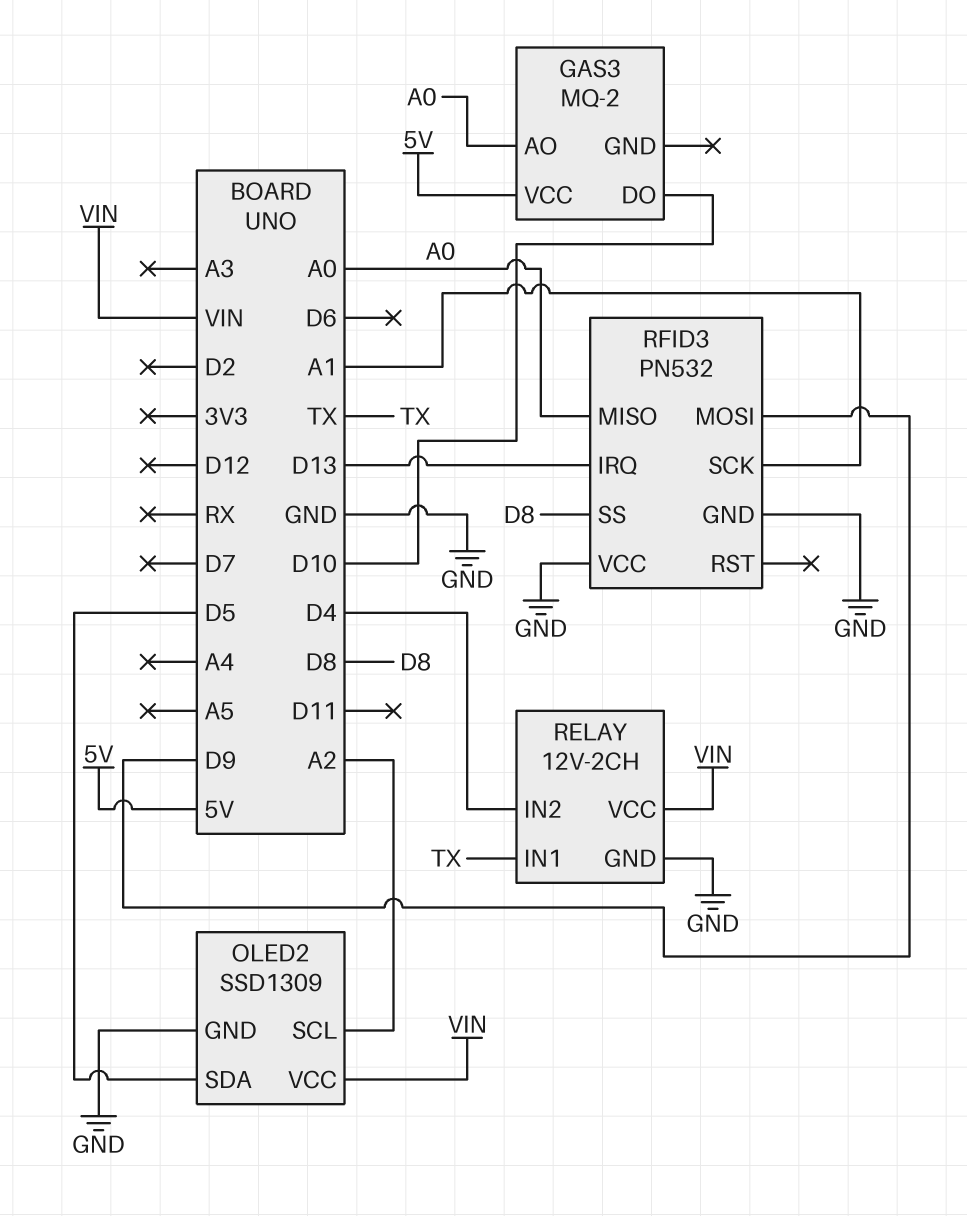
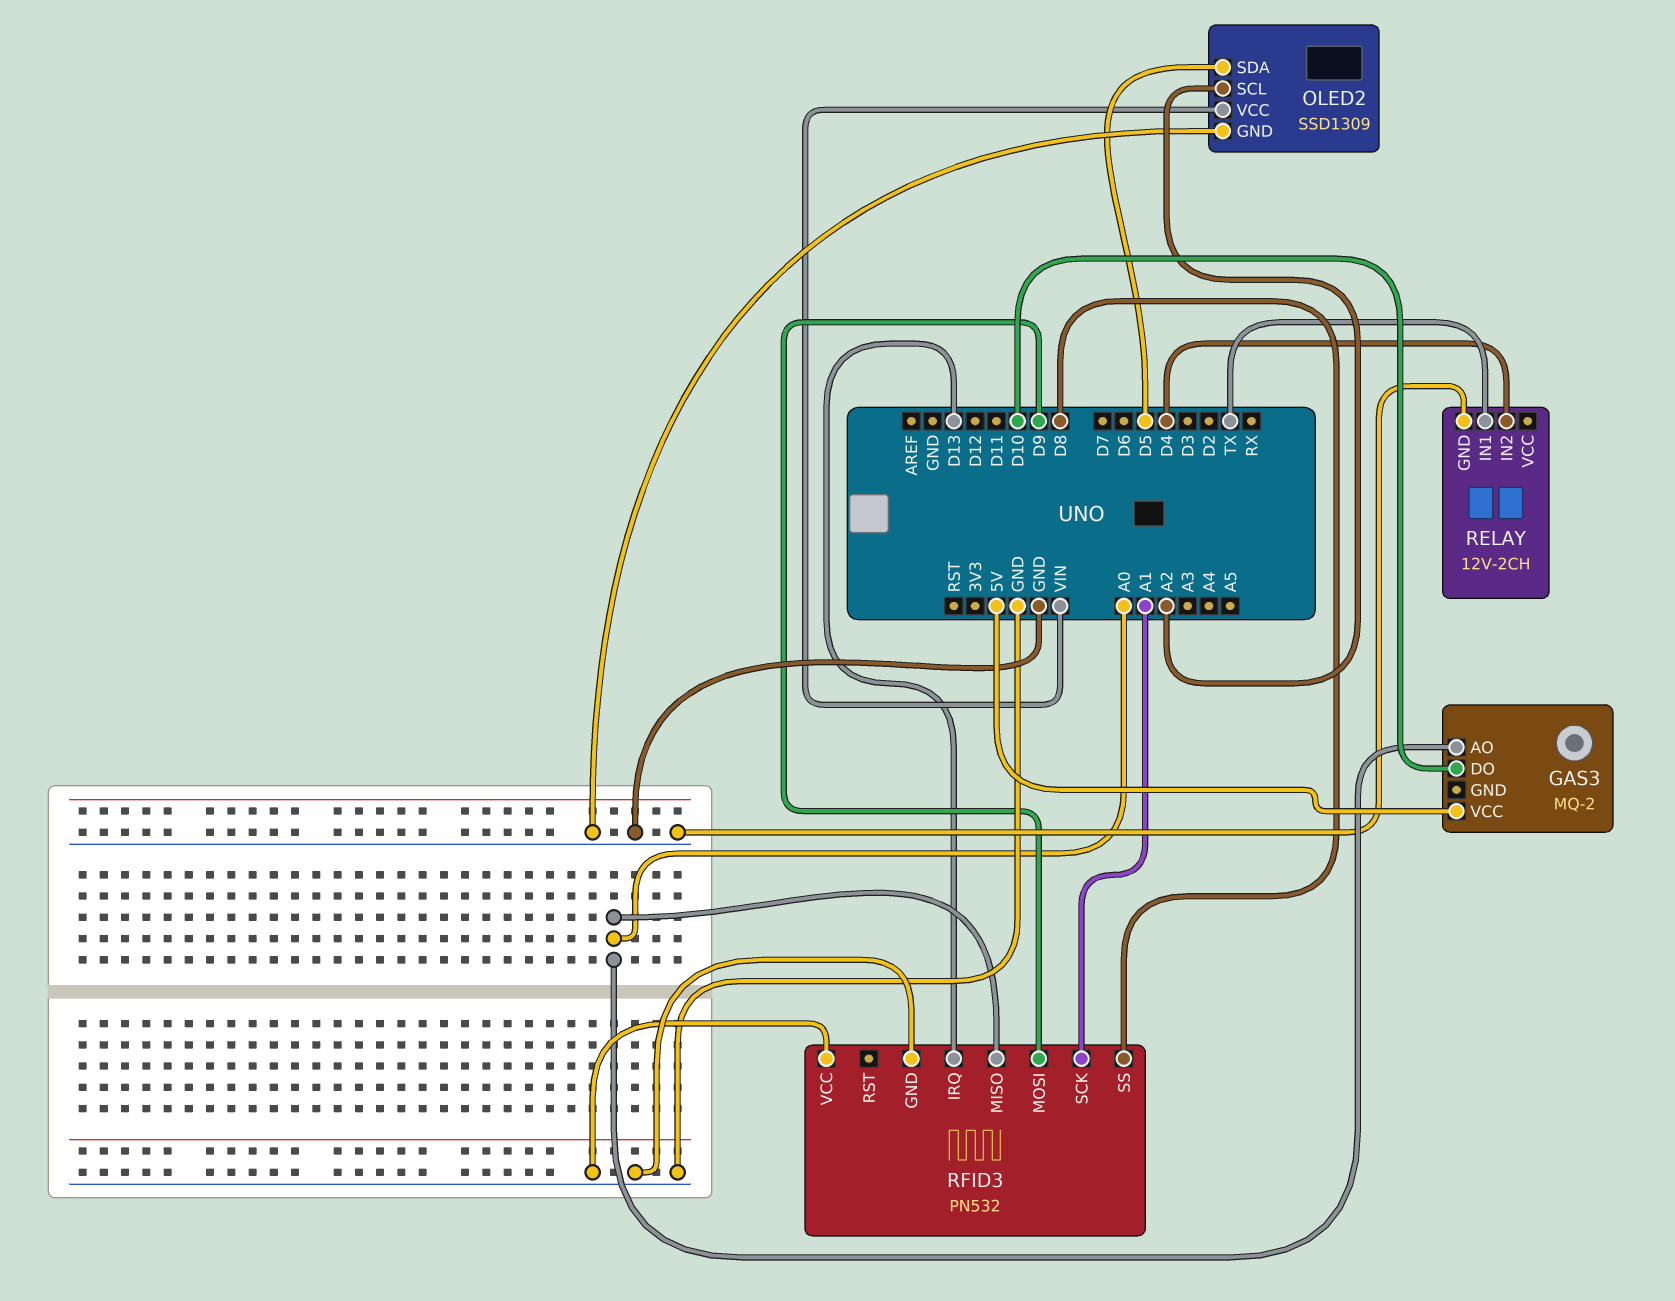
RELAY pin VCC: VIN -> none

